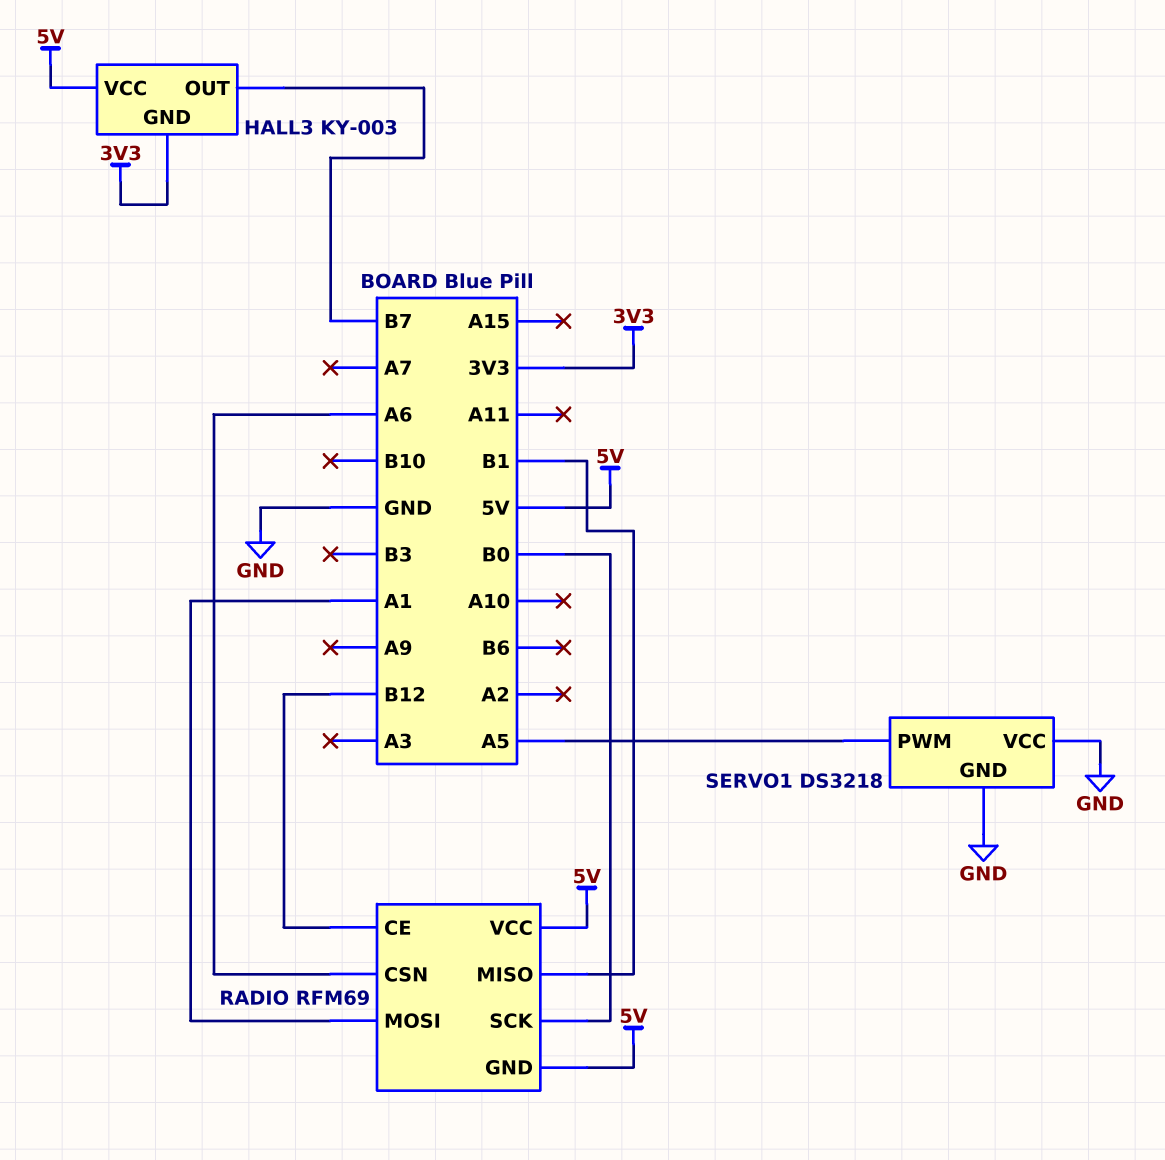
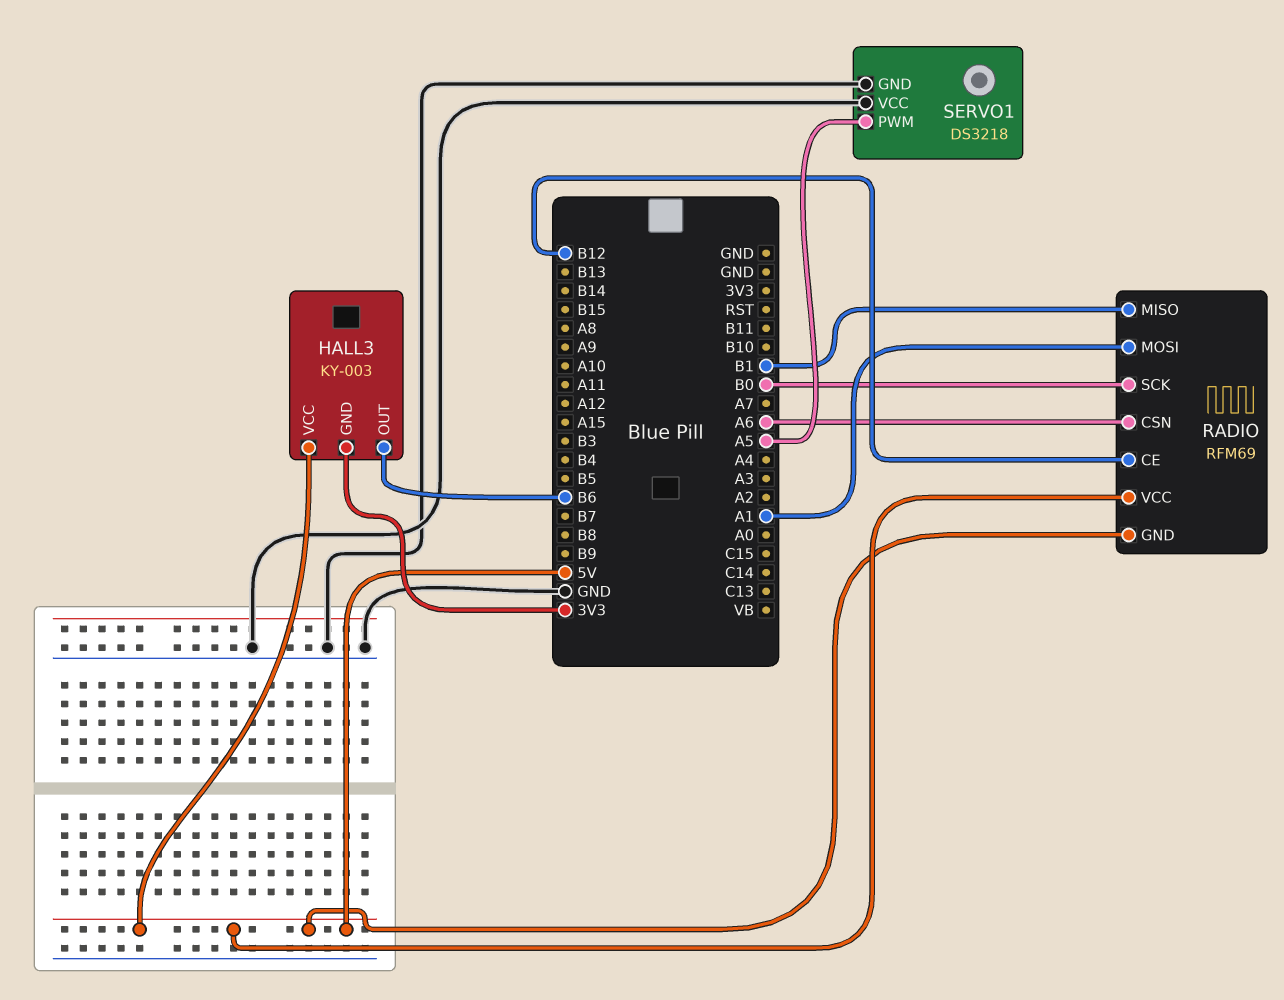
HALL3 pin OUT: B7 -> B6

